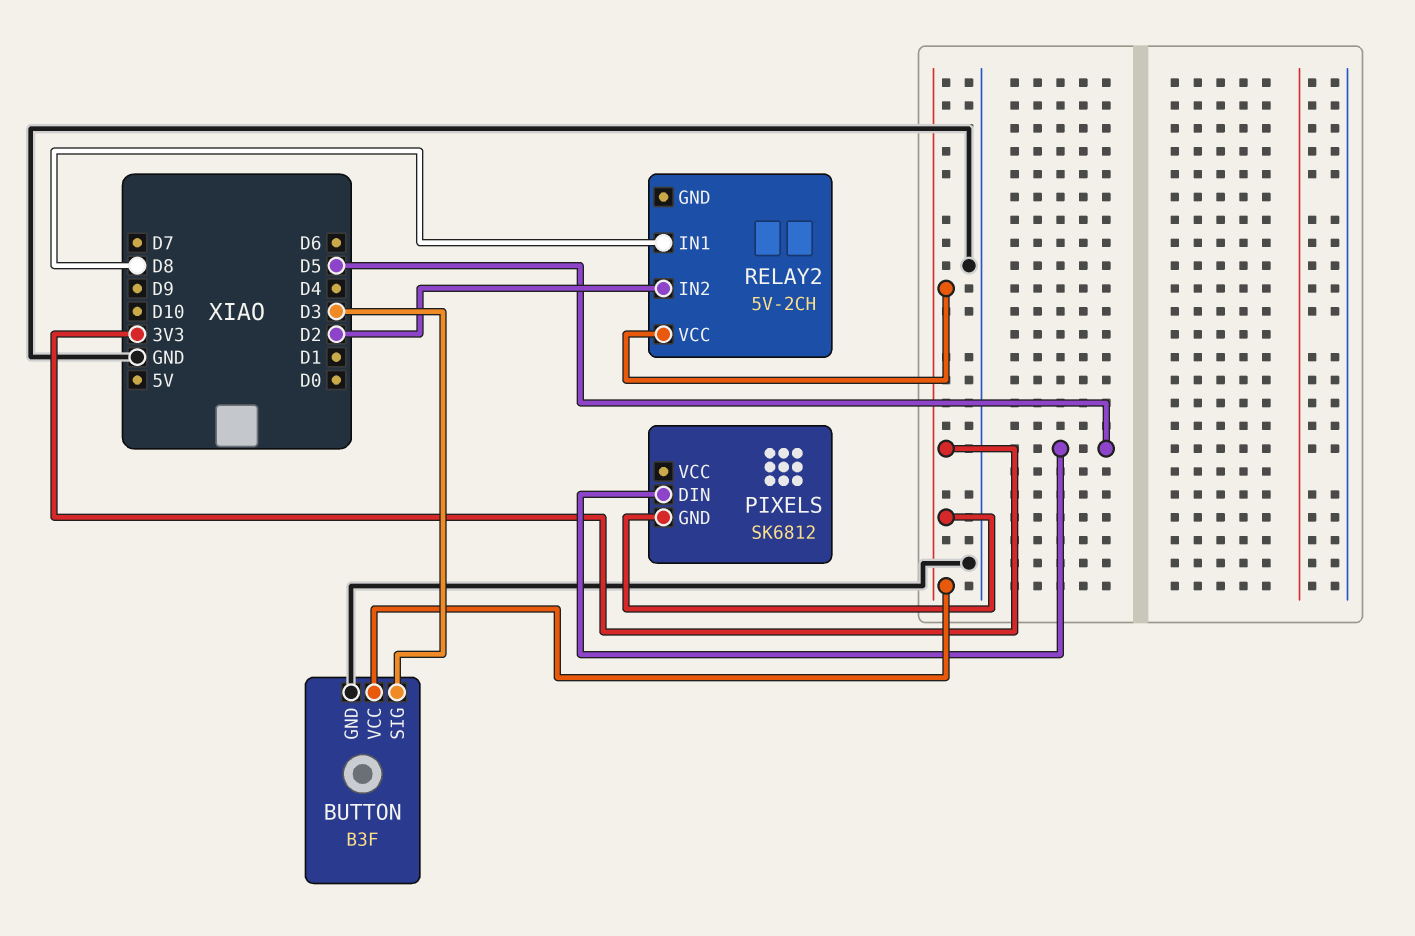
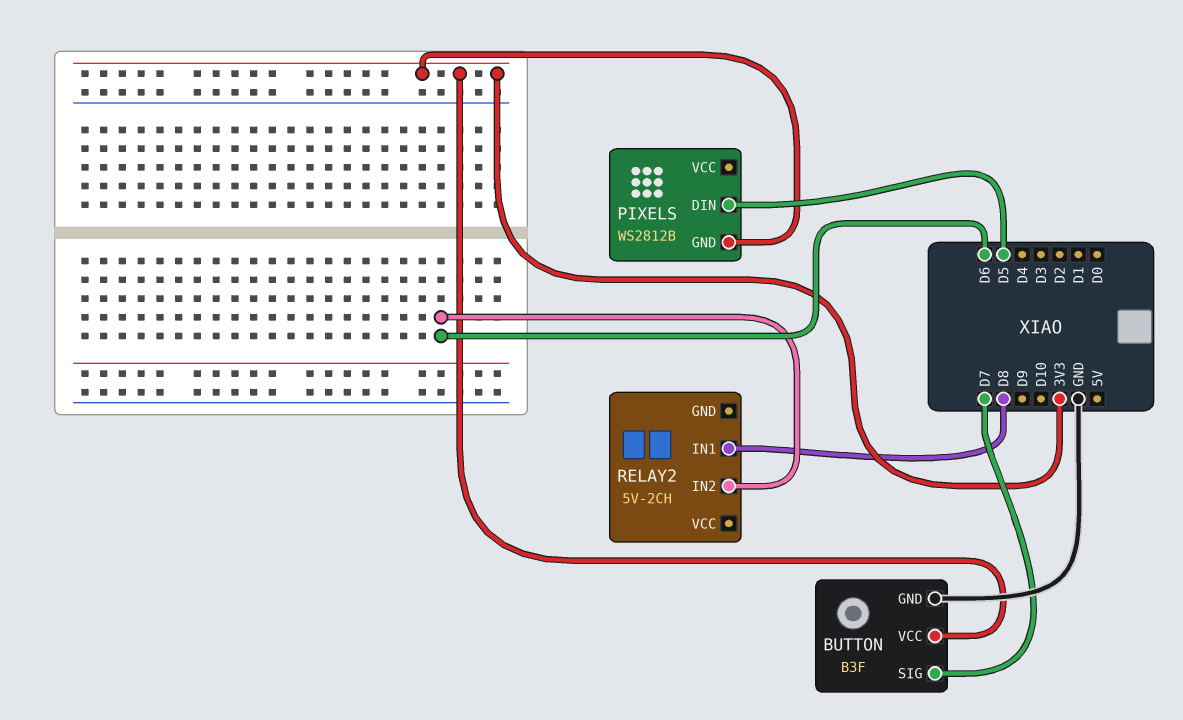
BUTTON pin SIG: D3 -> D7
PIXELS: SK6812 -> WS2812B
RELAY2 pin IN2: D2 -> D6
RELAY2 pin VCC: 3V3 -> none

